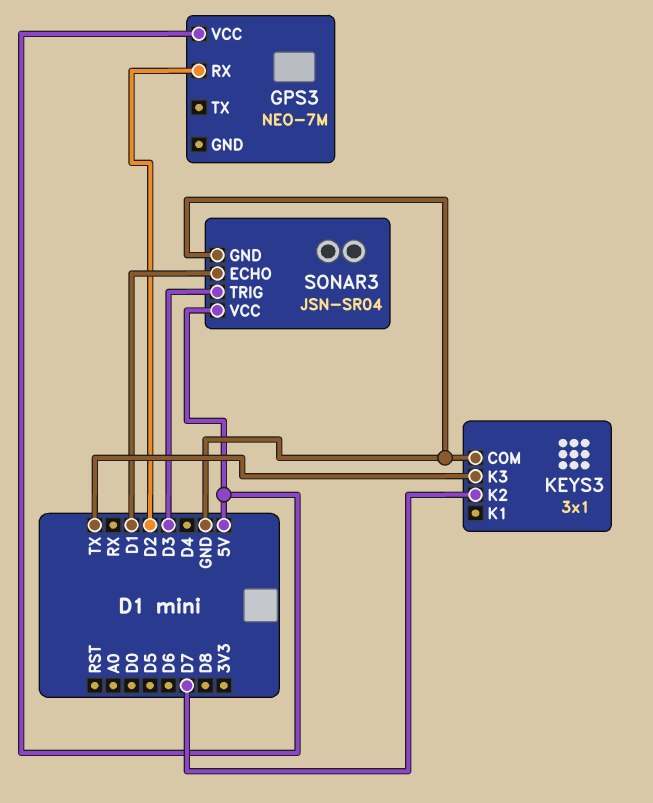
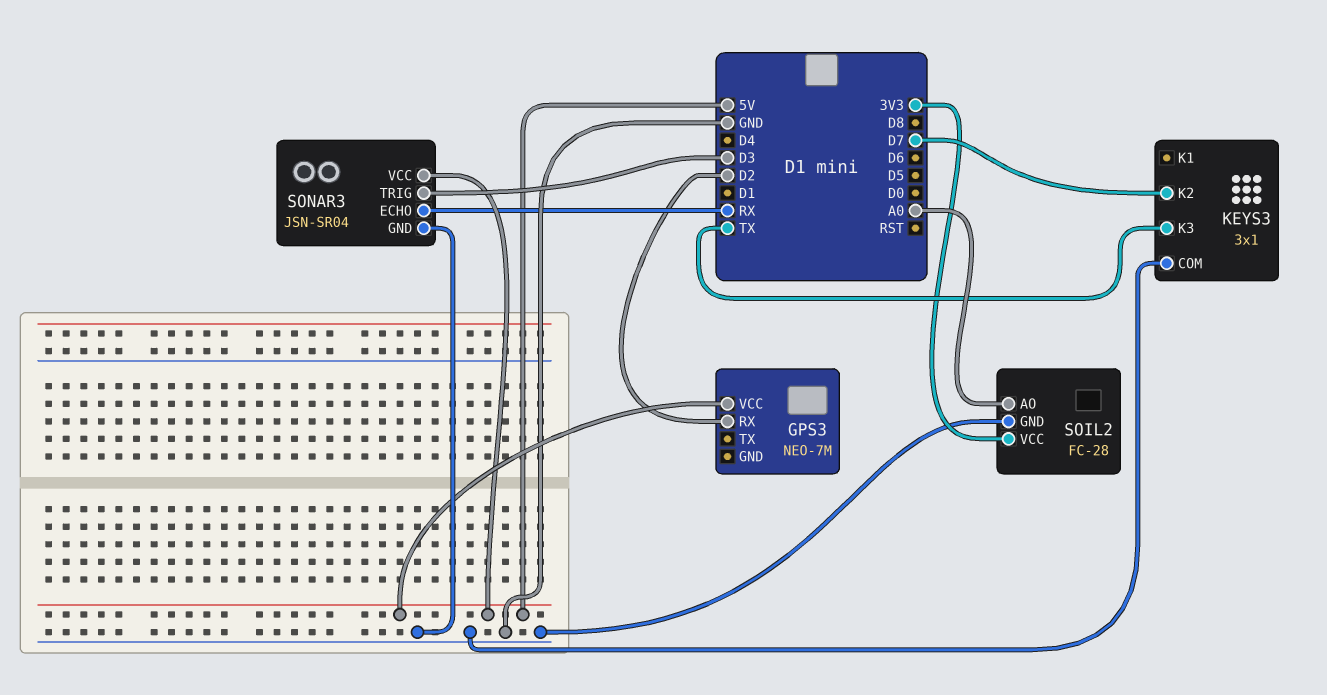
SOIL2: none -> FC-28
SOIL2 pin AO: none -> A0
SOIL2 pin GND: none -> GND
SOIL2 pin VCC: none -> 3V3
SONAR3 pin ECHO: D1 -> RX

